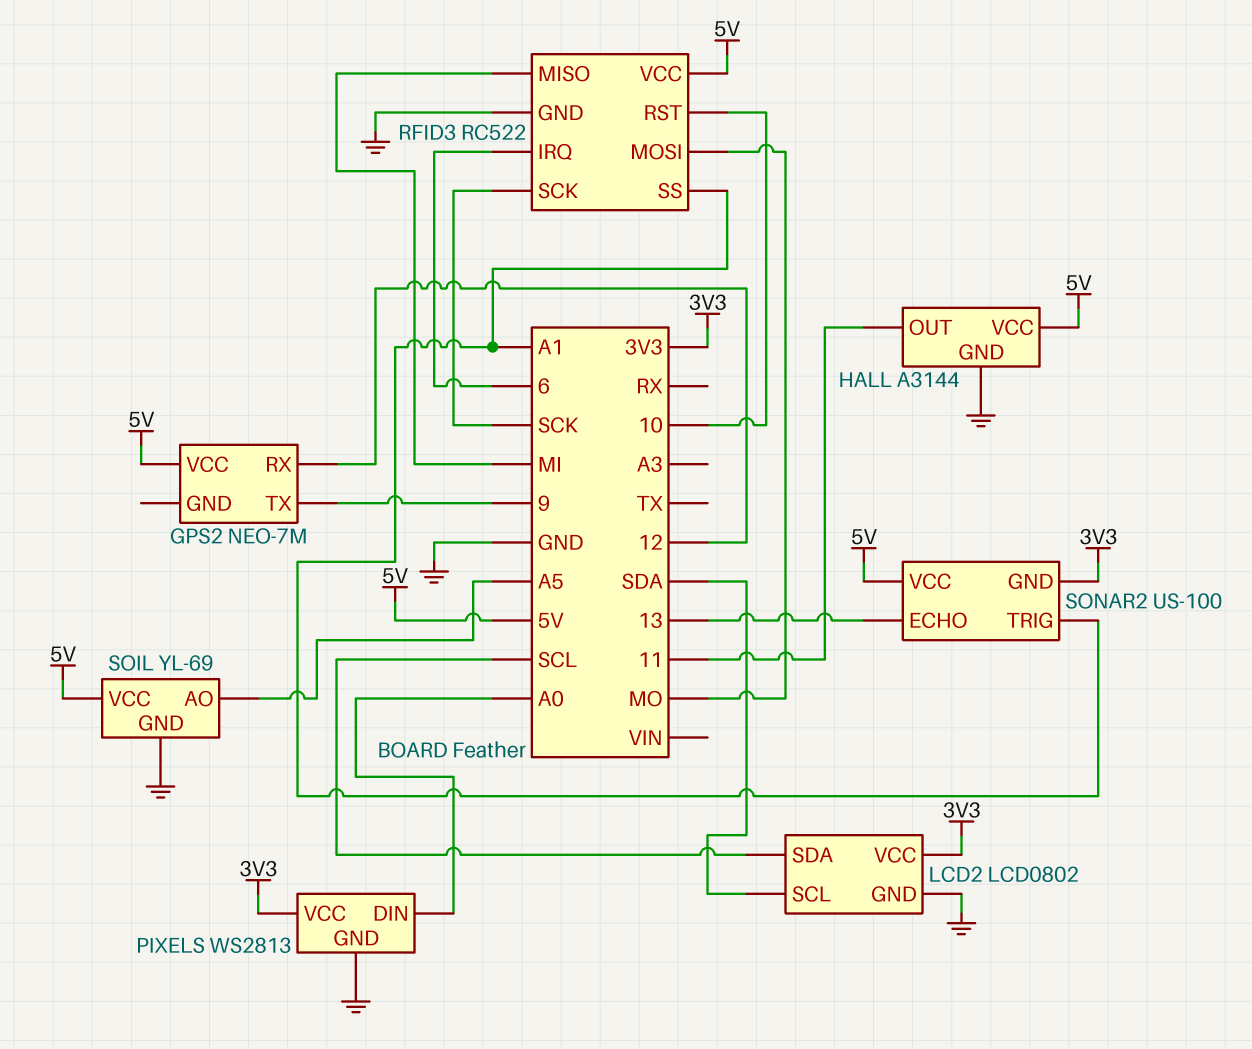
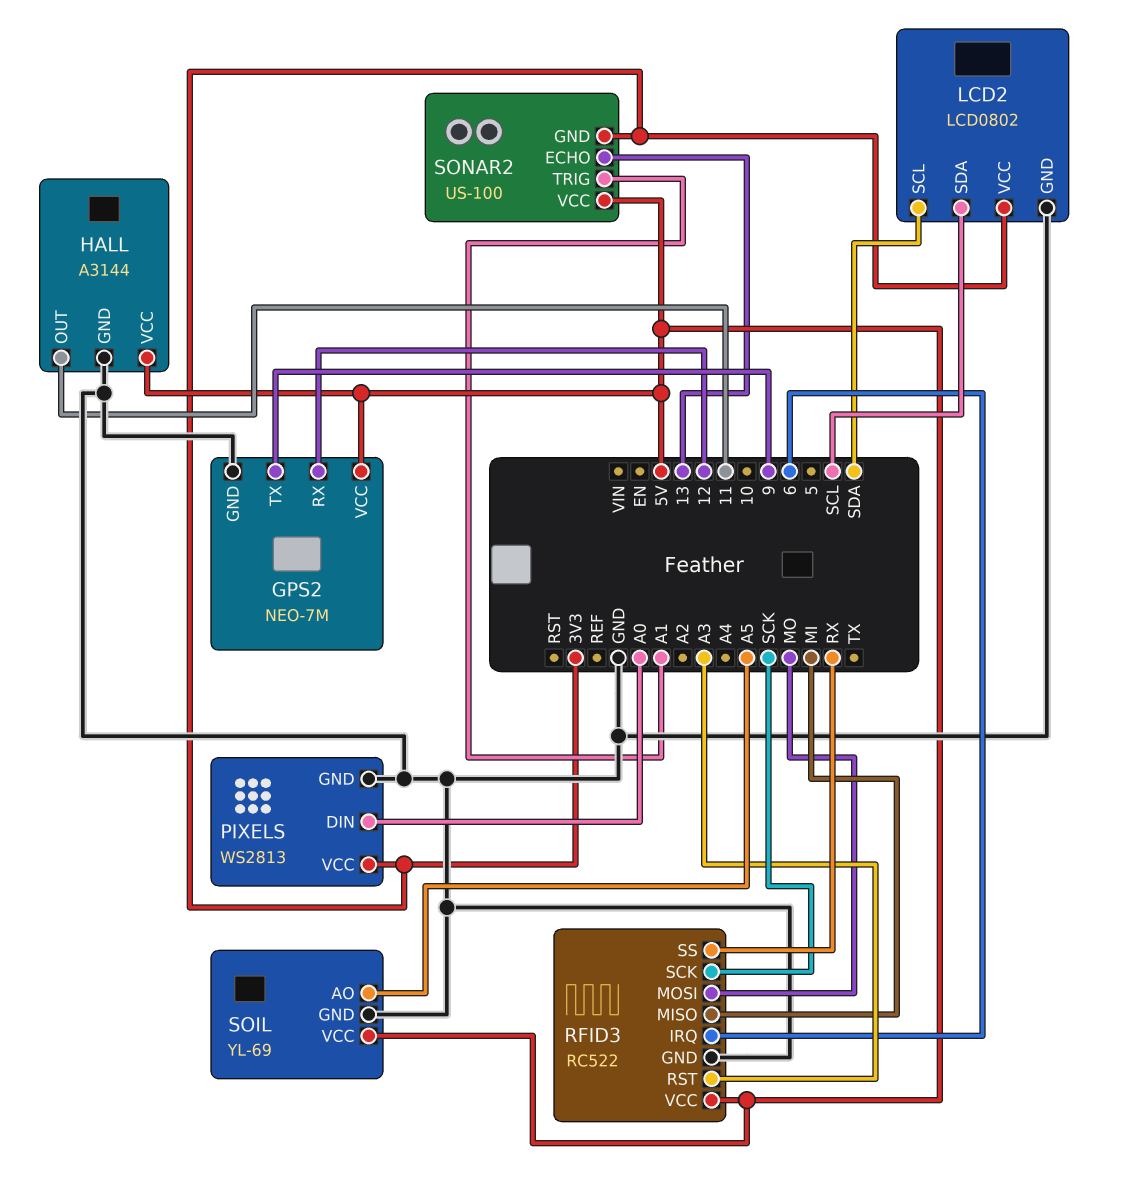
GPS2 pin GND: none -> GND
RFID3 pin RST: 10 -> A3
RFID3 pin SS: A1 -> RX

